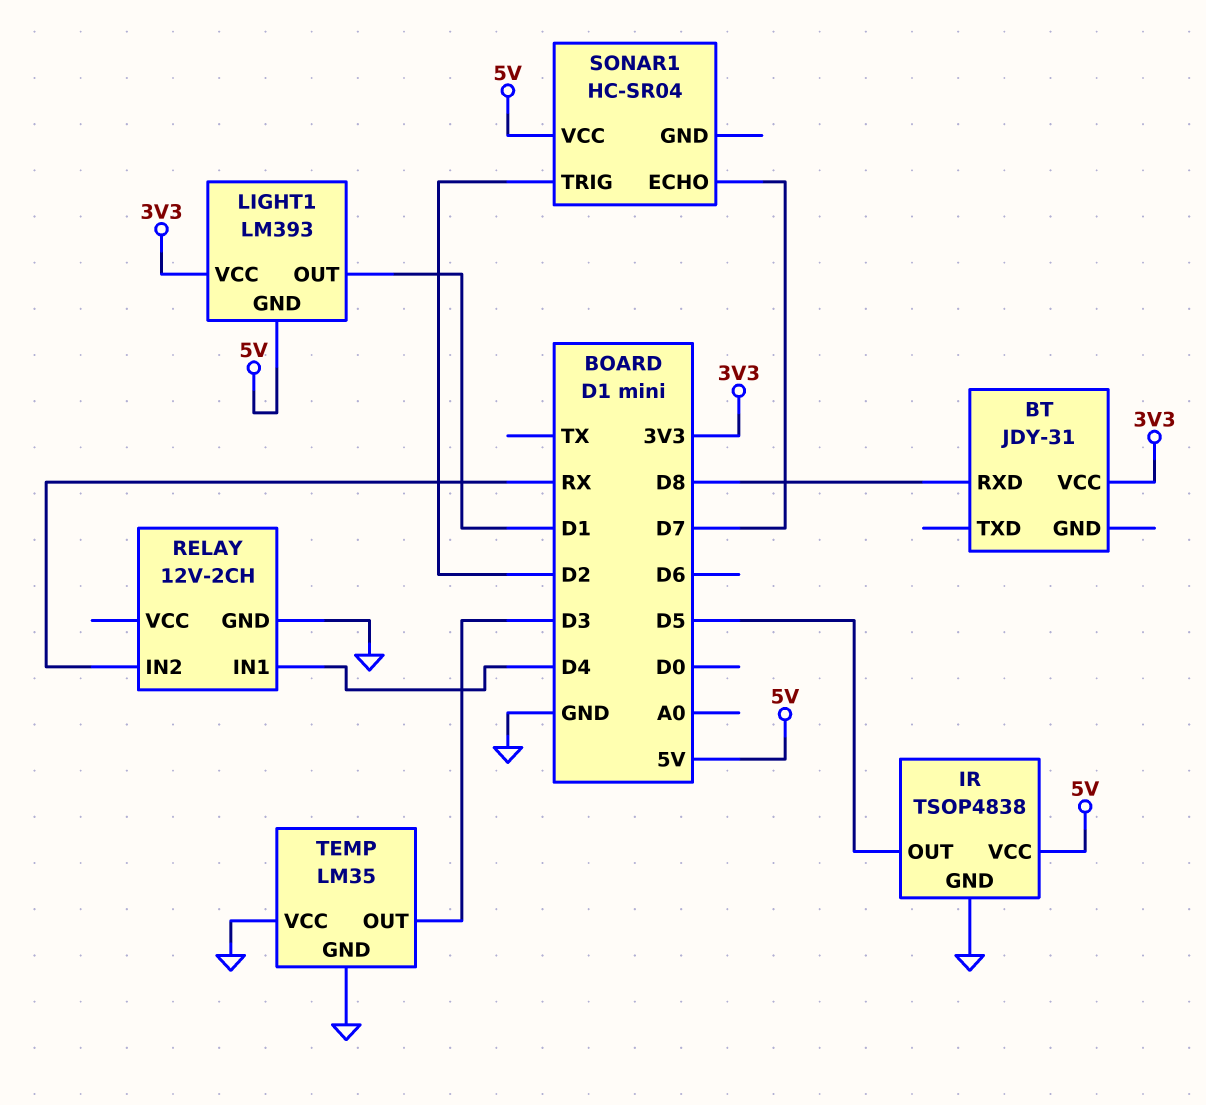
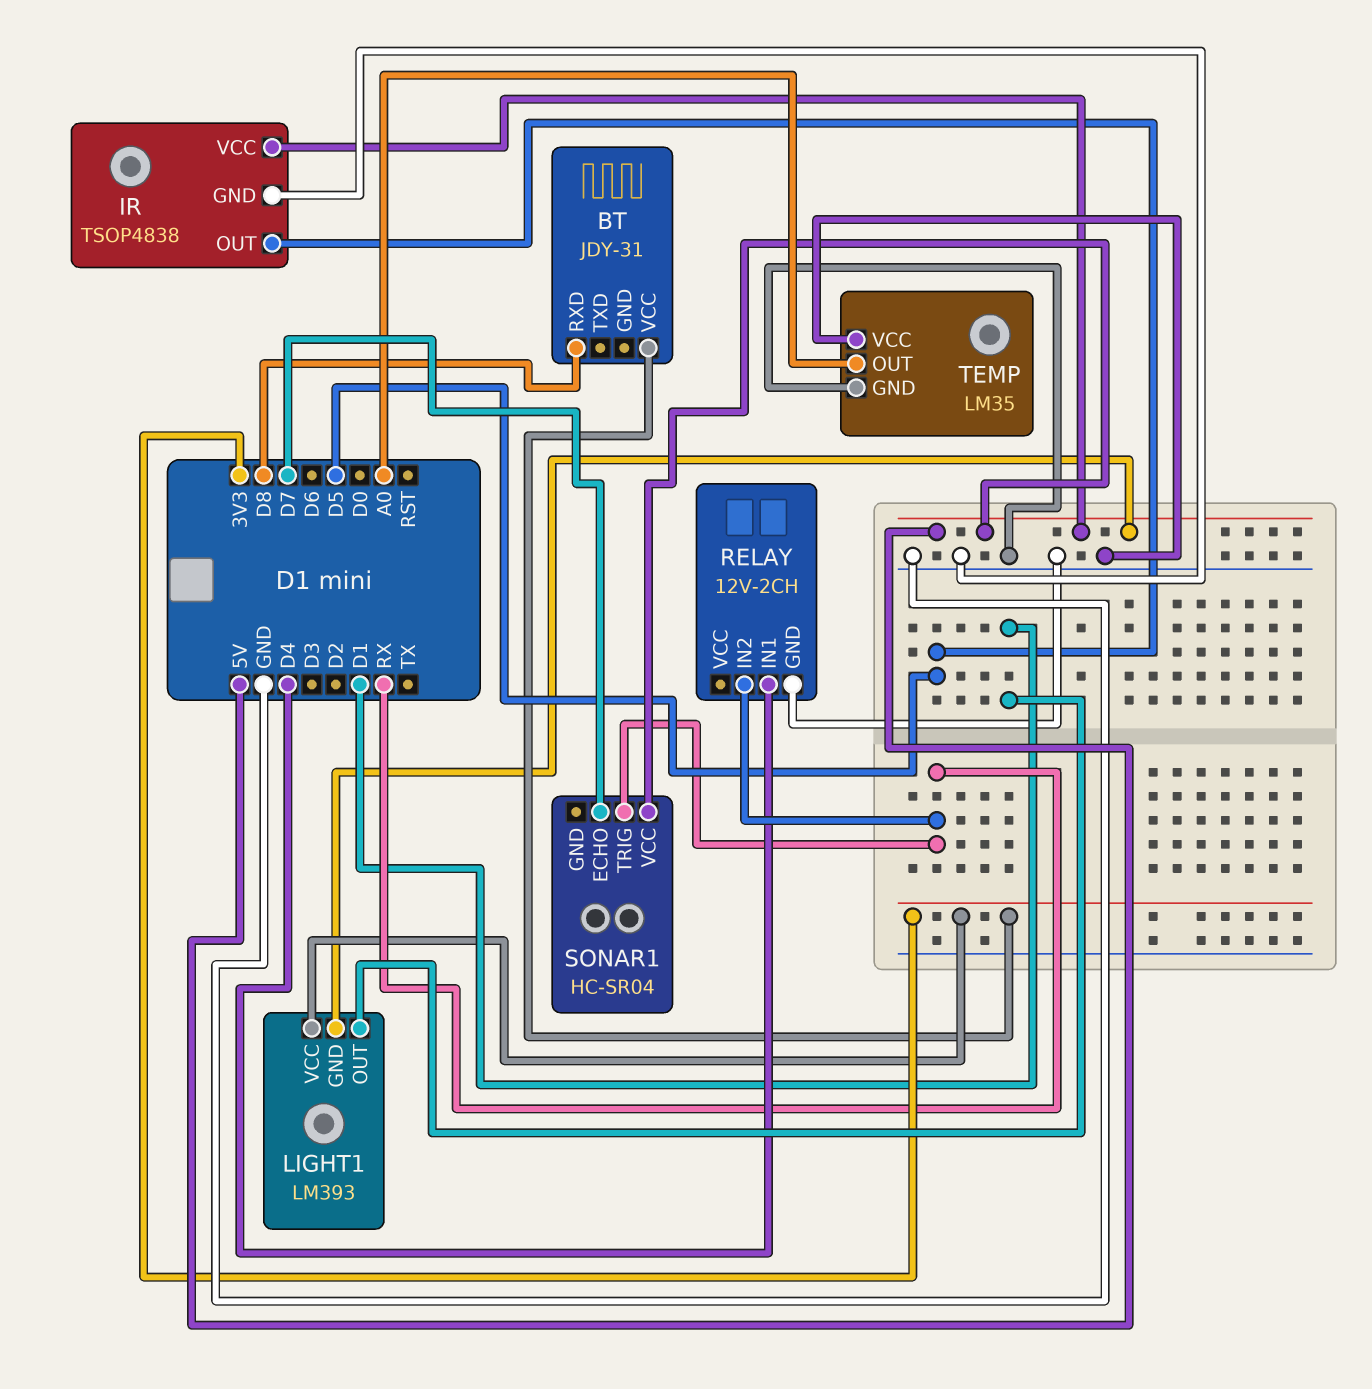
SONAR1 pin TRIG: D2 -> RX
TEMP pin OUT: D3 -> A0

